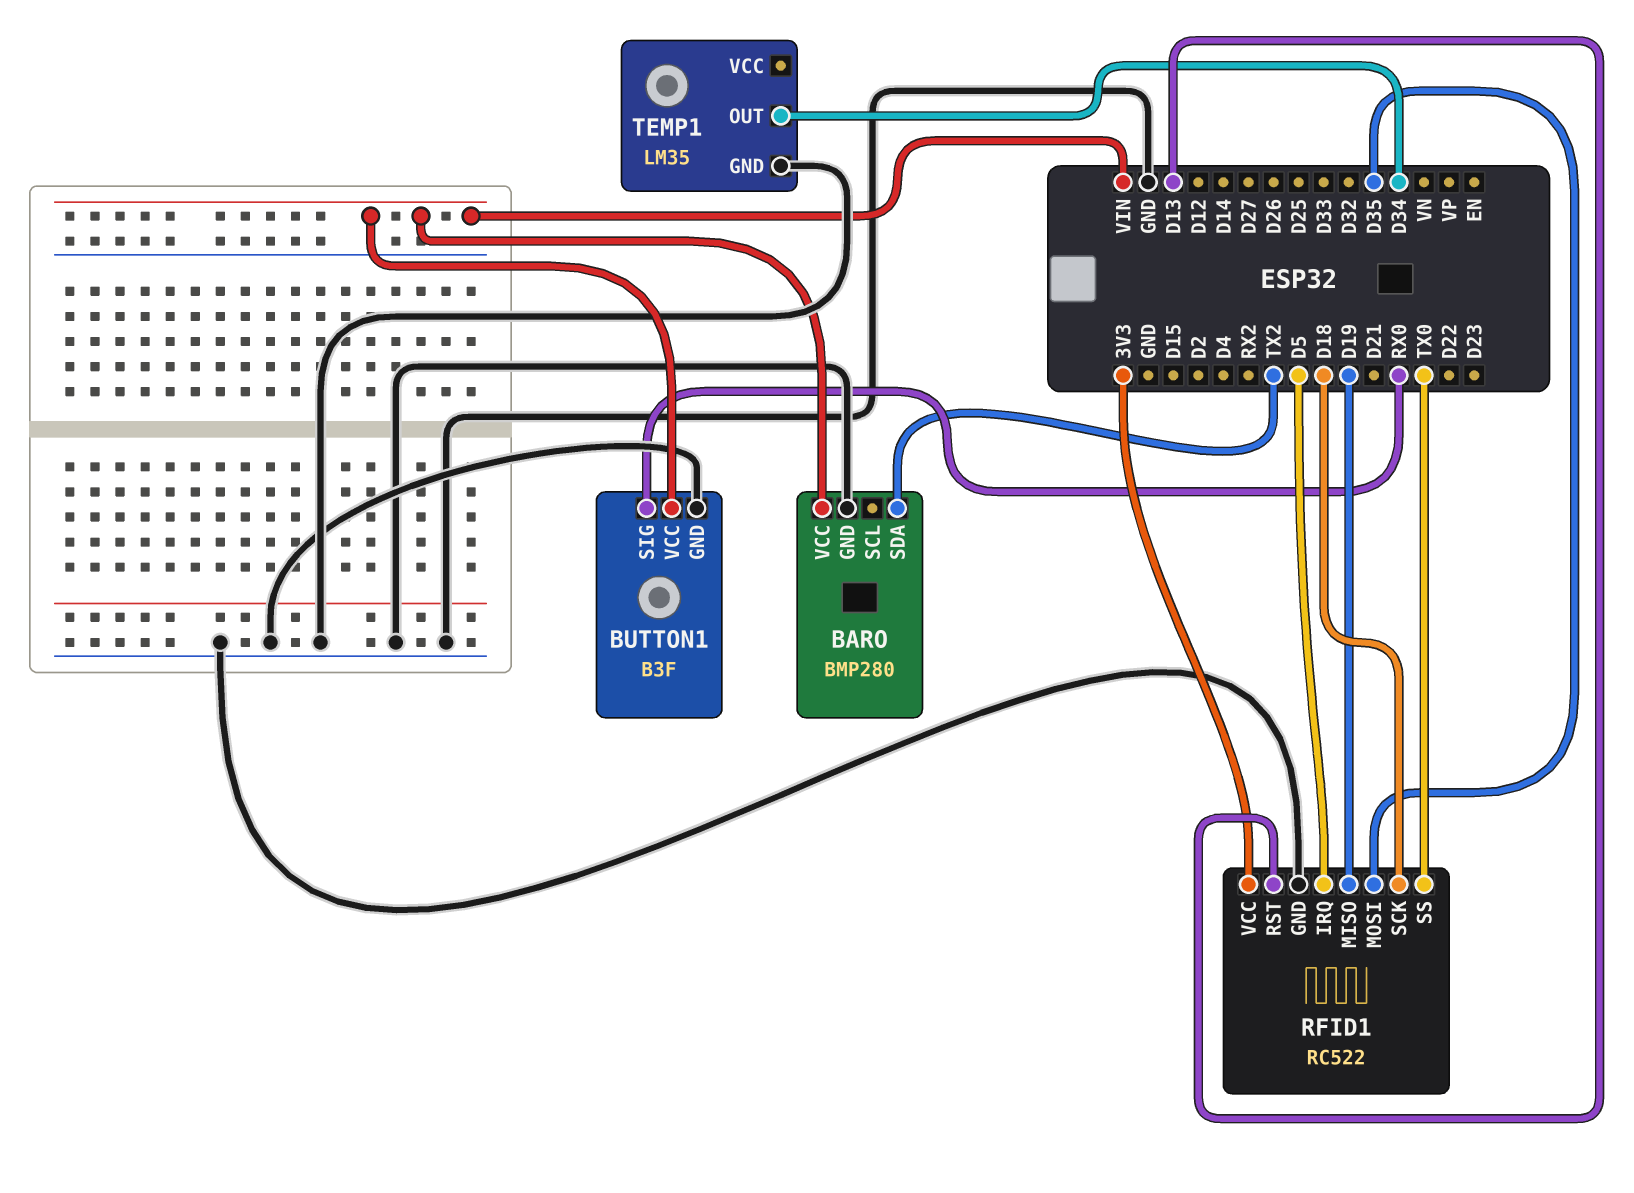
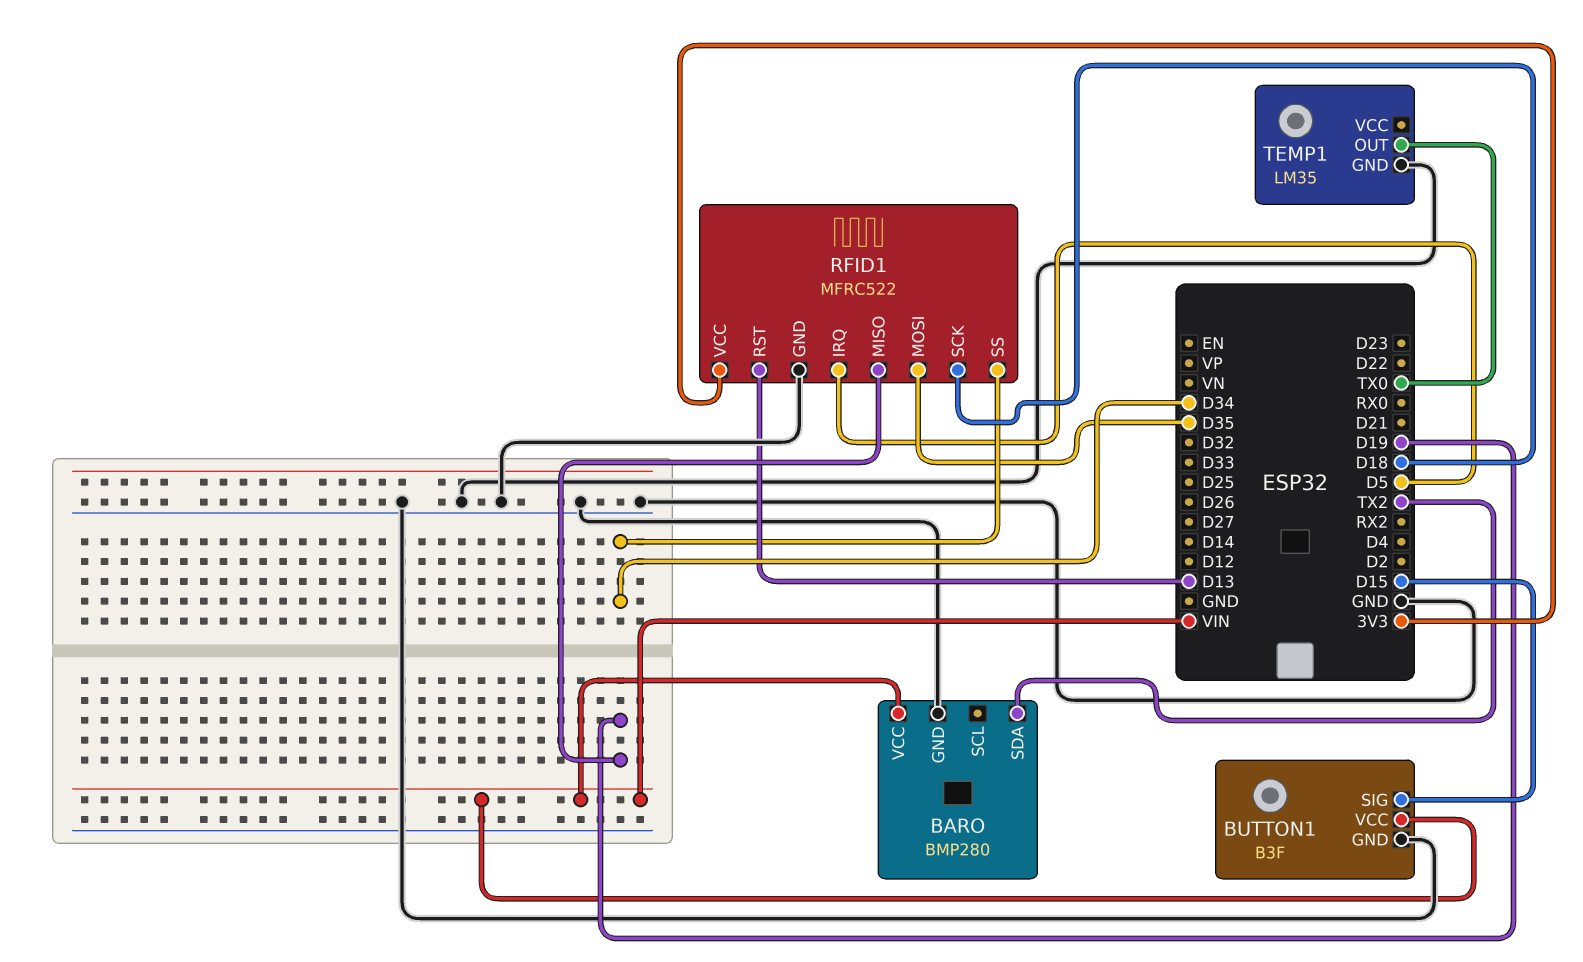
BUTTON1 pin SIG: RX0 -> D15
RFID1: RC522 -> MFRC522
RFID1 pin SS: TX0 -> D34
TEMP1 pin OUT: D34 -> TX0

